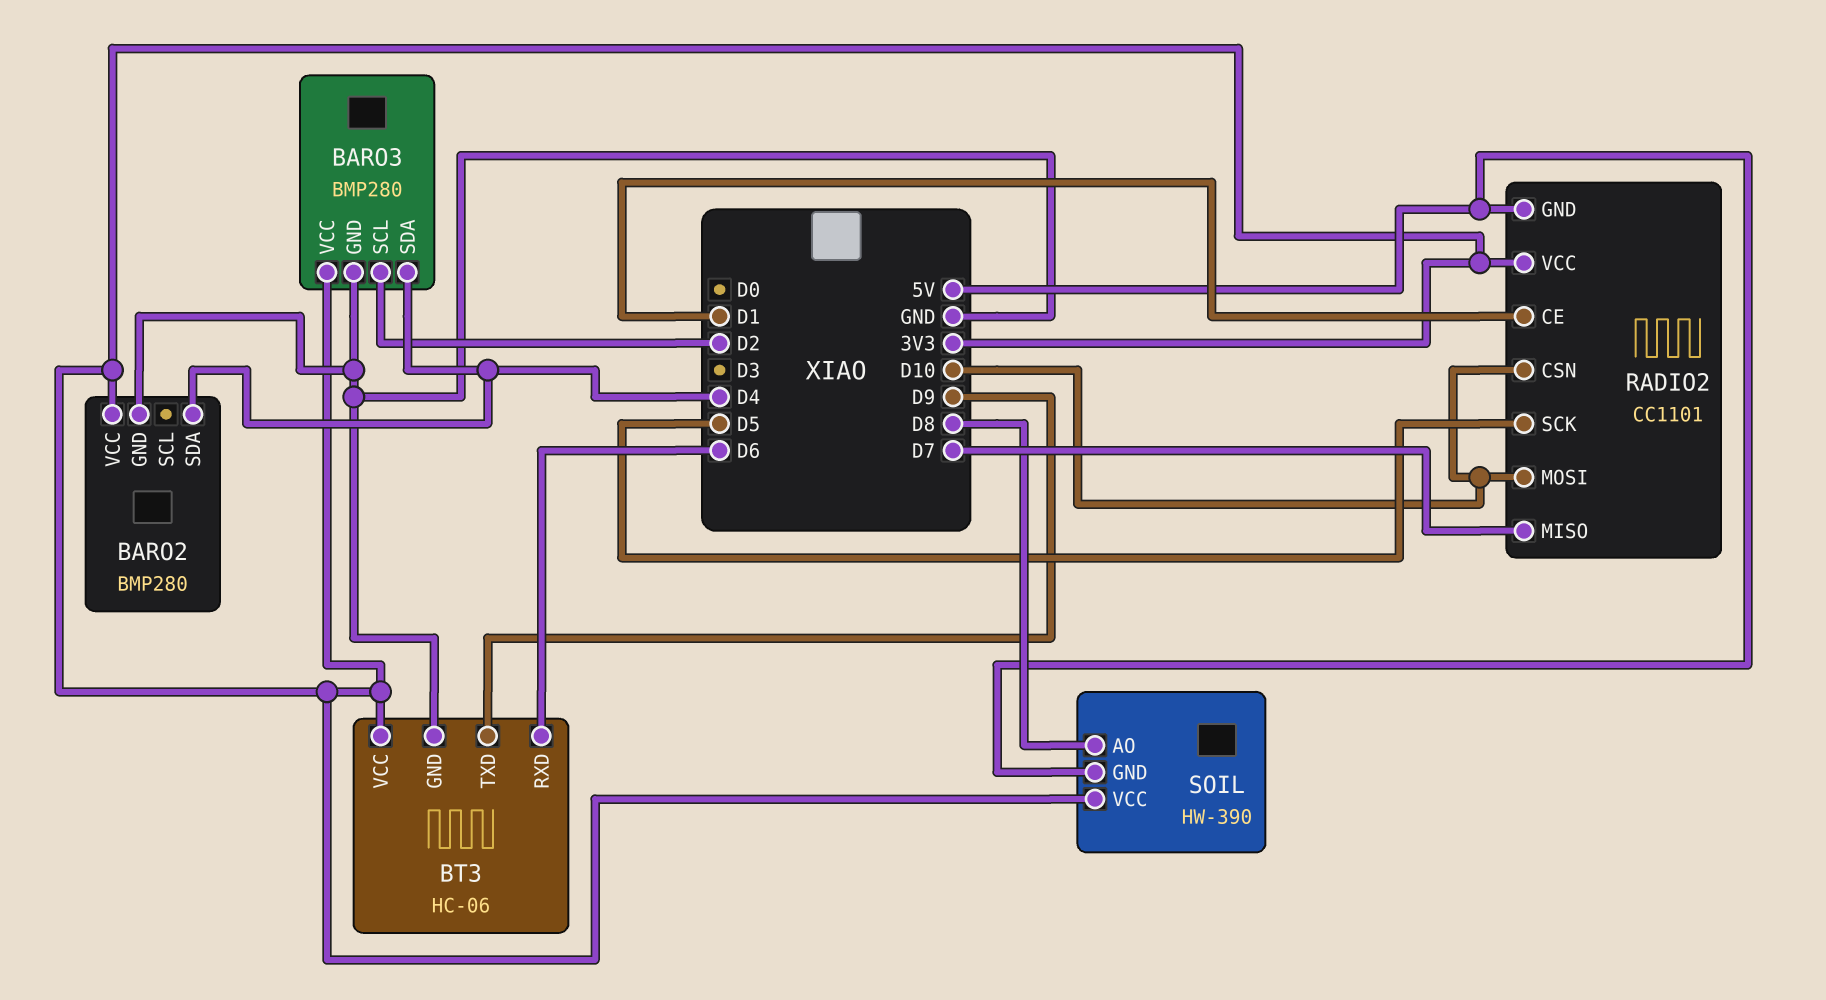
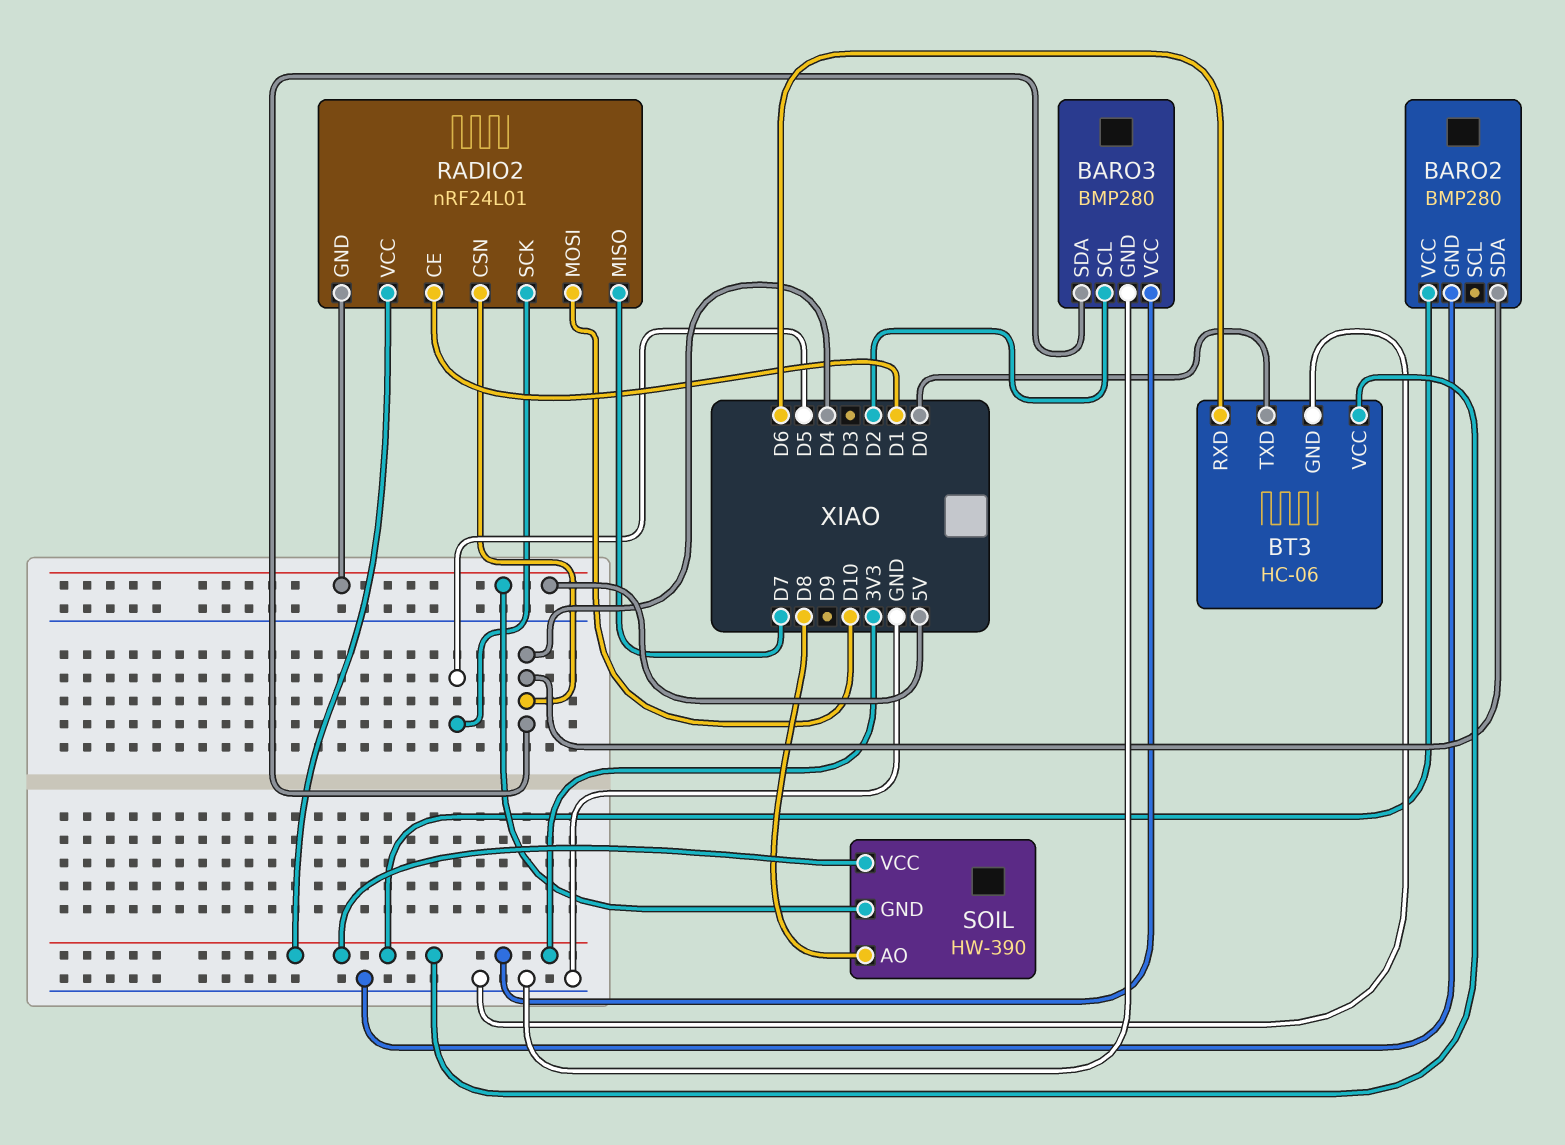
BT3 pin TXD: D9 -> D0
RADIO2: CC1101 -> nRF24L01
RADIO2 pin CSN: D10 -> D4

